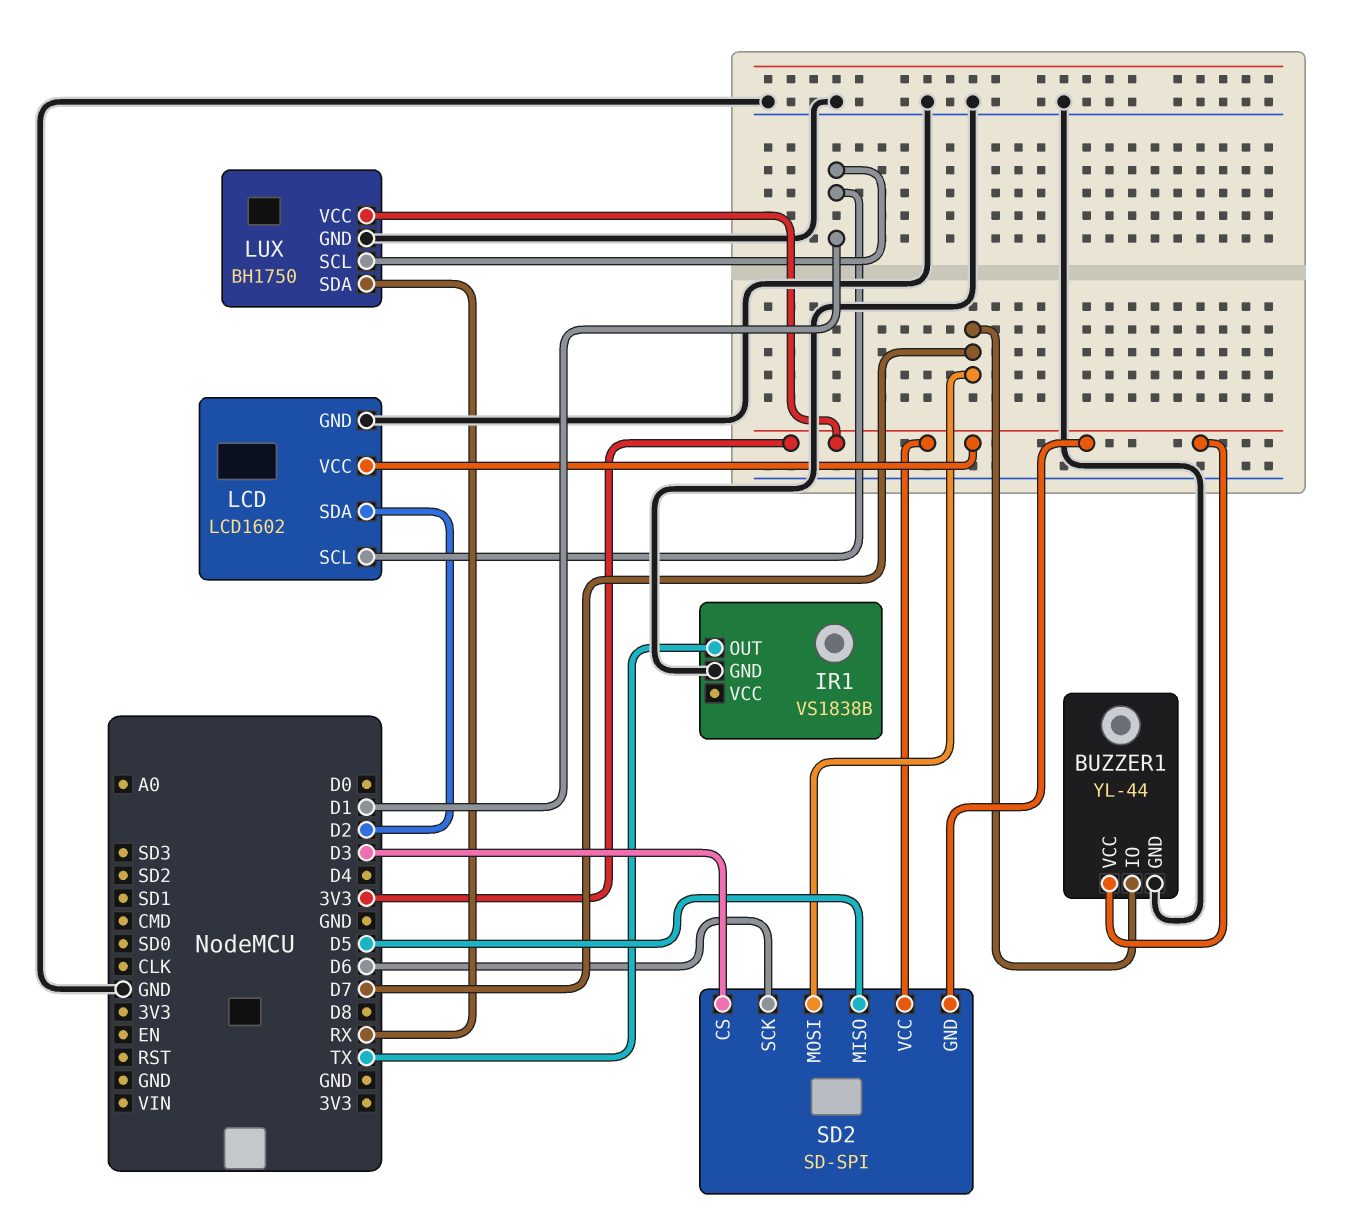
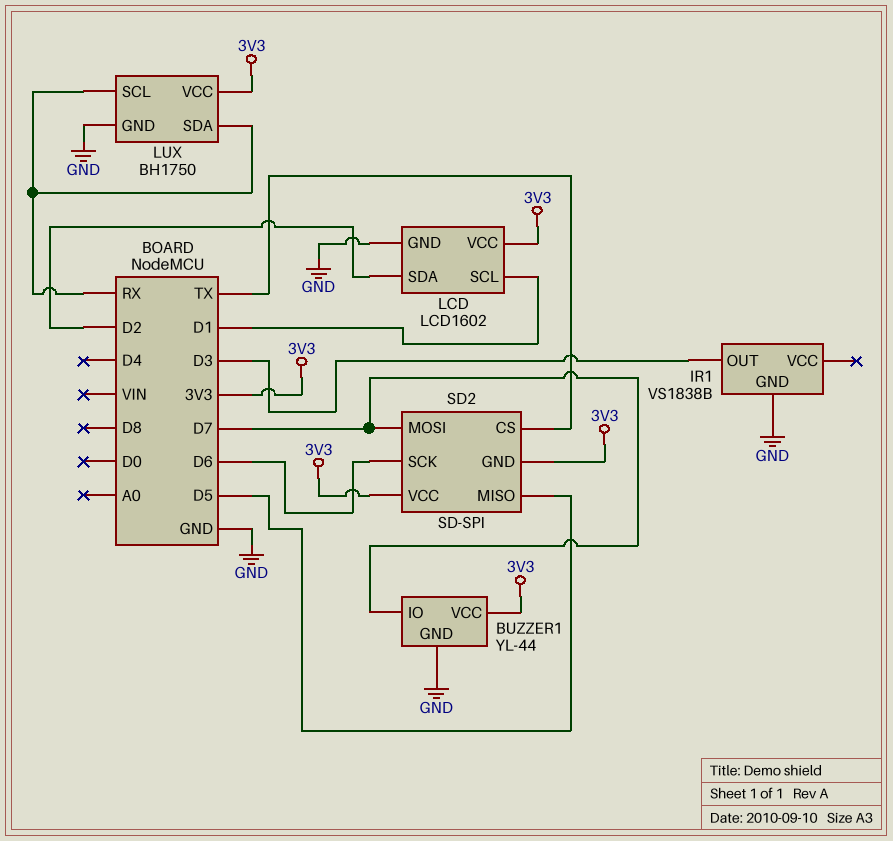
IR1 pin OUT: TX -> D3
LUX pin SCL: D1 -> RX
SD2 pin CS: D3 -> TX

